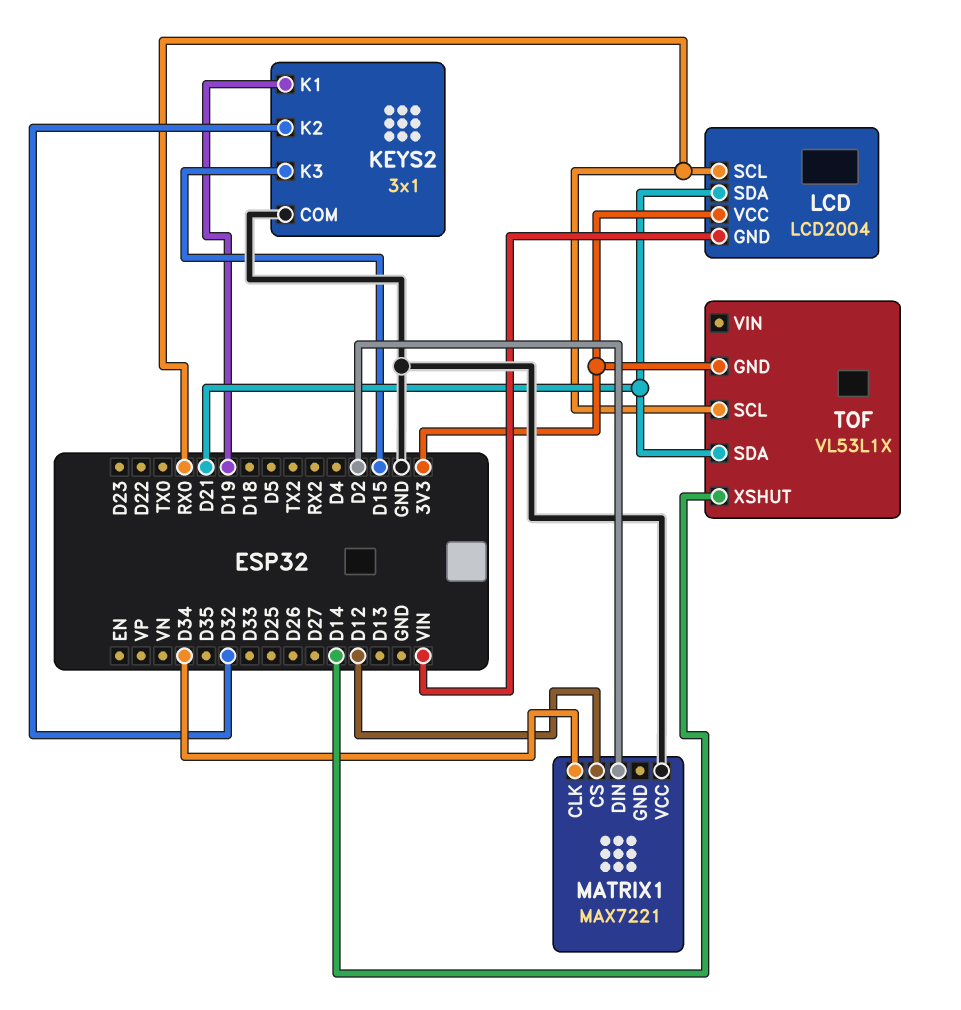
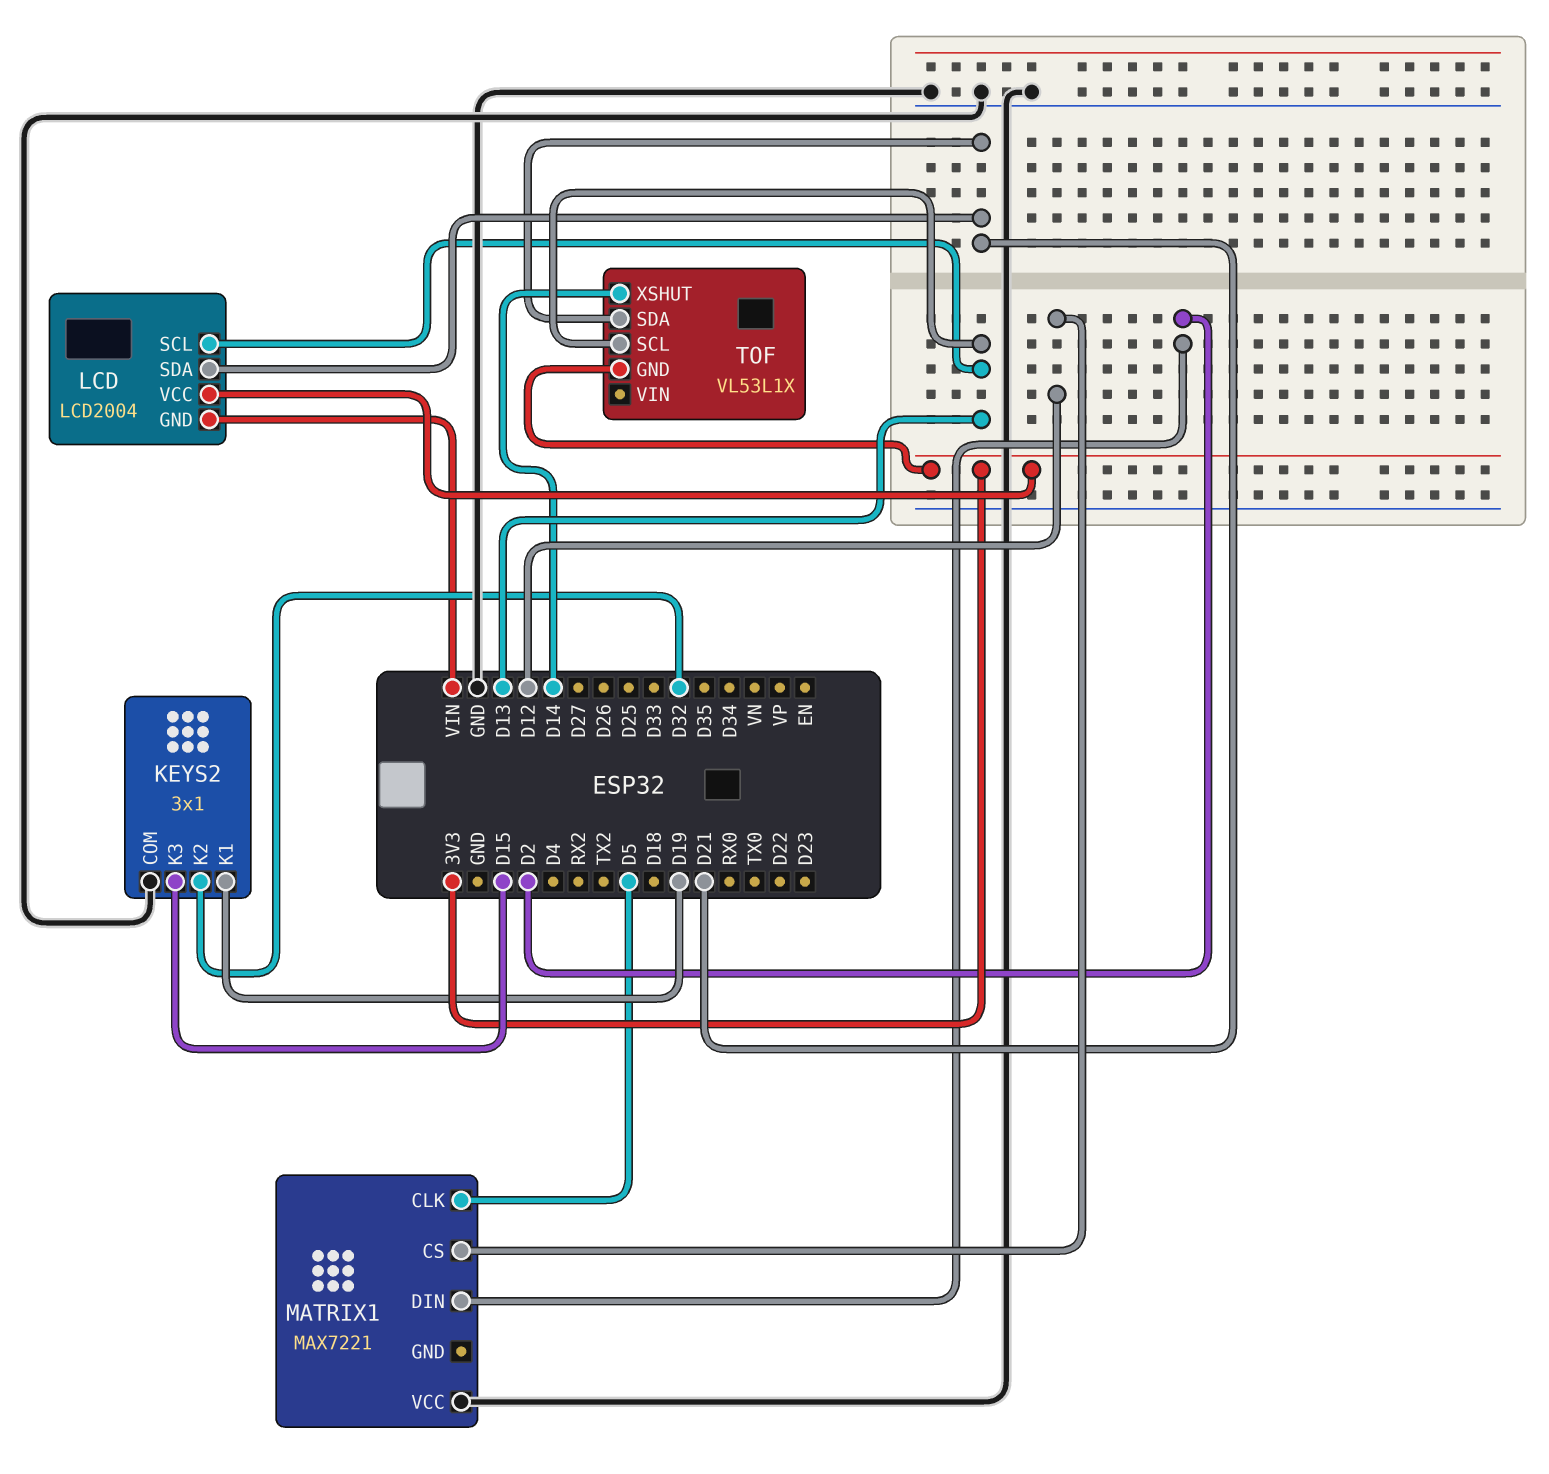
LCD pin SCL: RX0 -> D13
MATRIX1 pin CLK: D34 -> D5
TOF pin SCL: RX0 -> D13

